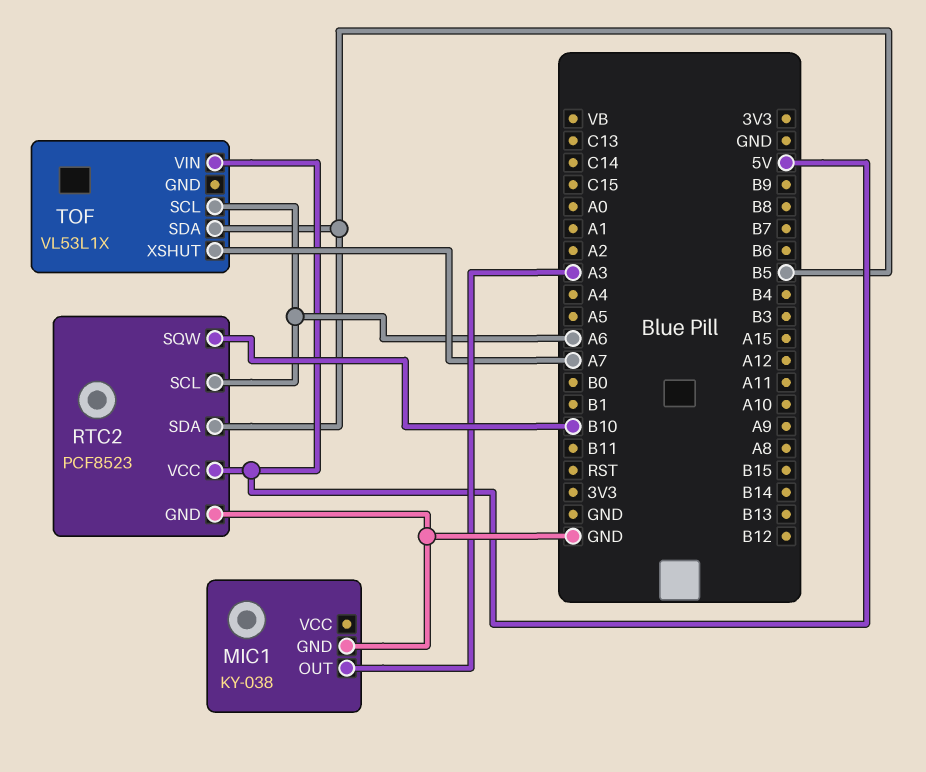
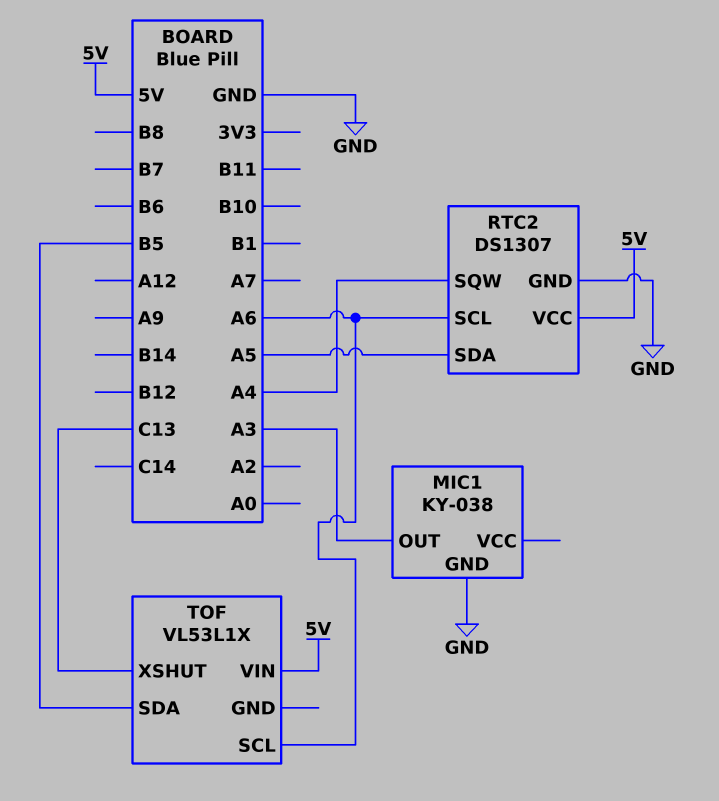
RTC2: PCF8523 -> DS1307
RTC2 pin SDA: B5 -> A5
RTC2 pin SQW: B10 -> A4
TOF pin XSHUT: A7 -> C13

